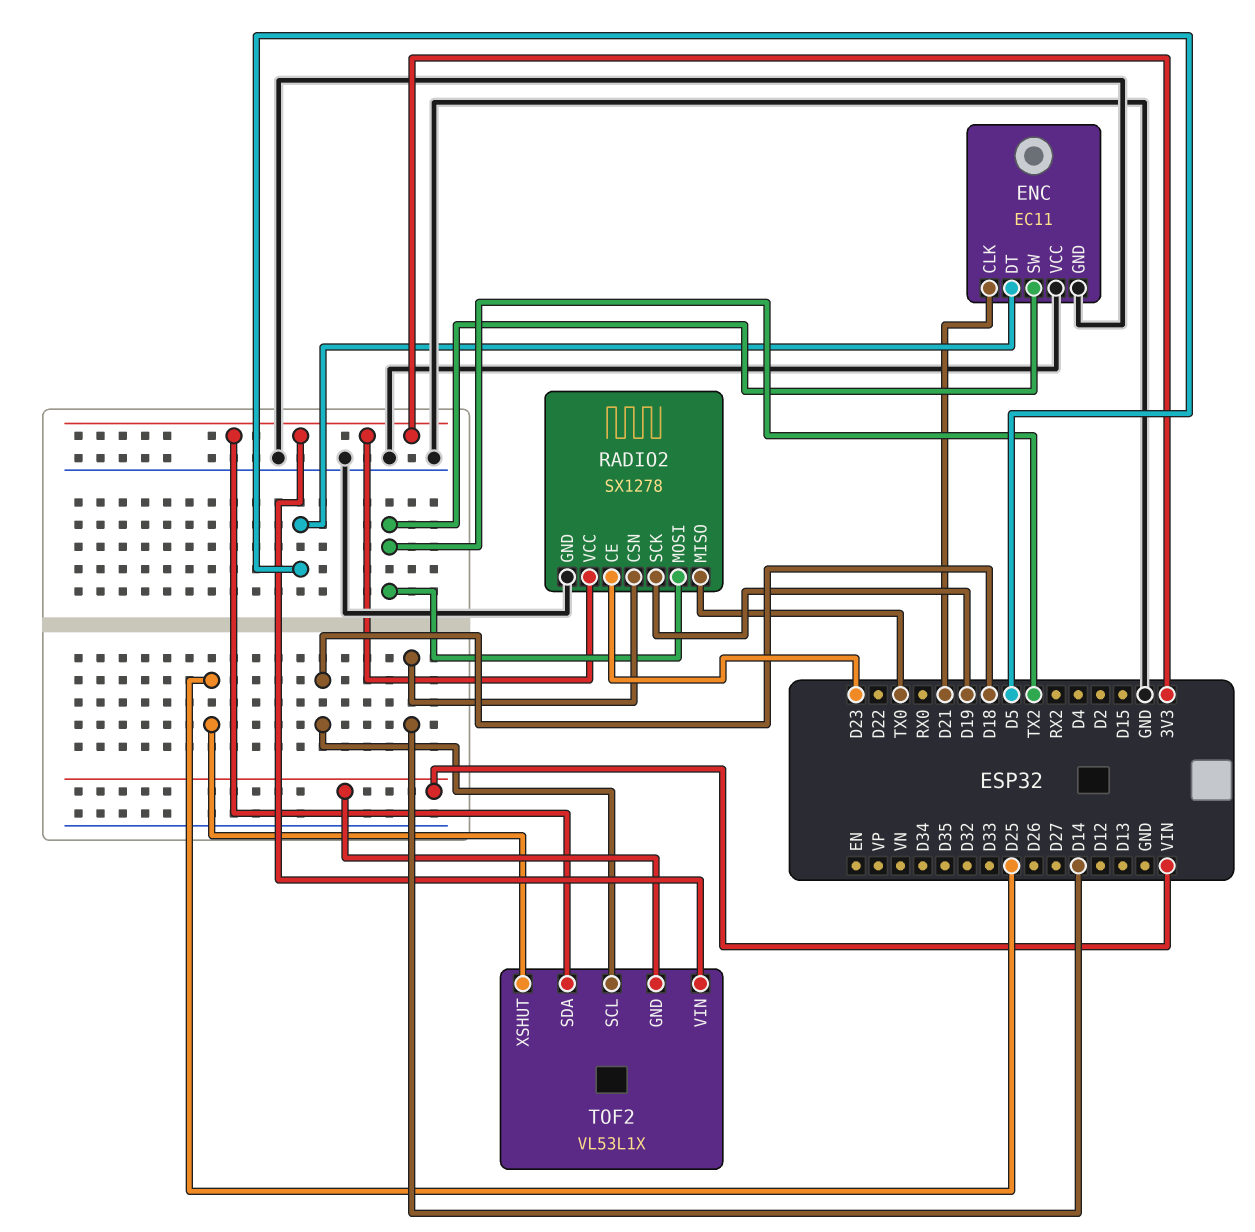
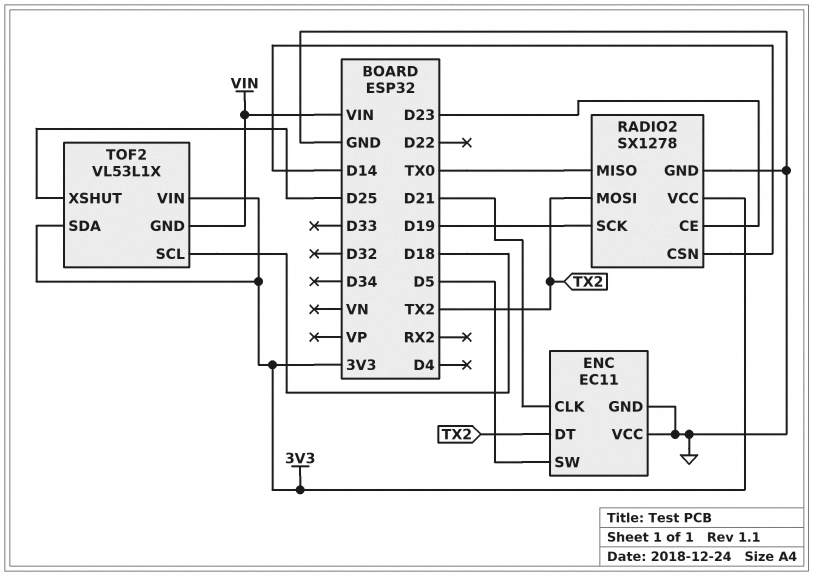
ENC pin DT: D5 -> TX2
ENC pin SW: TX2 -> D5

